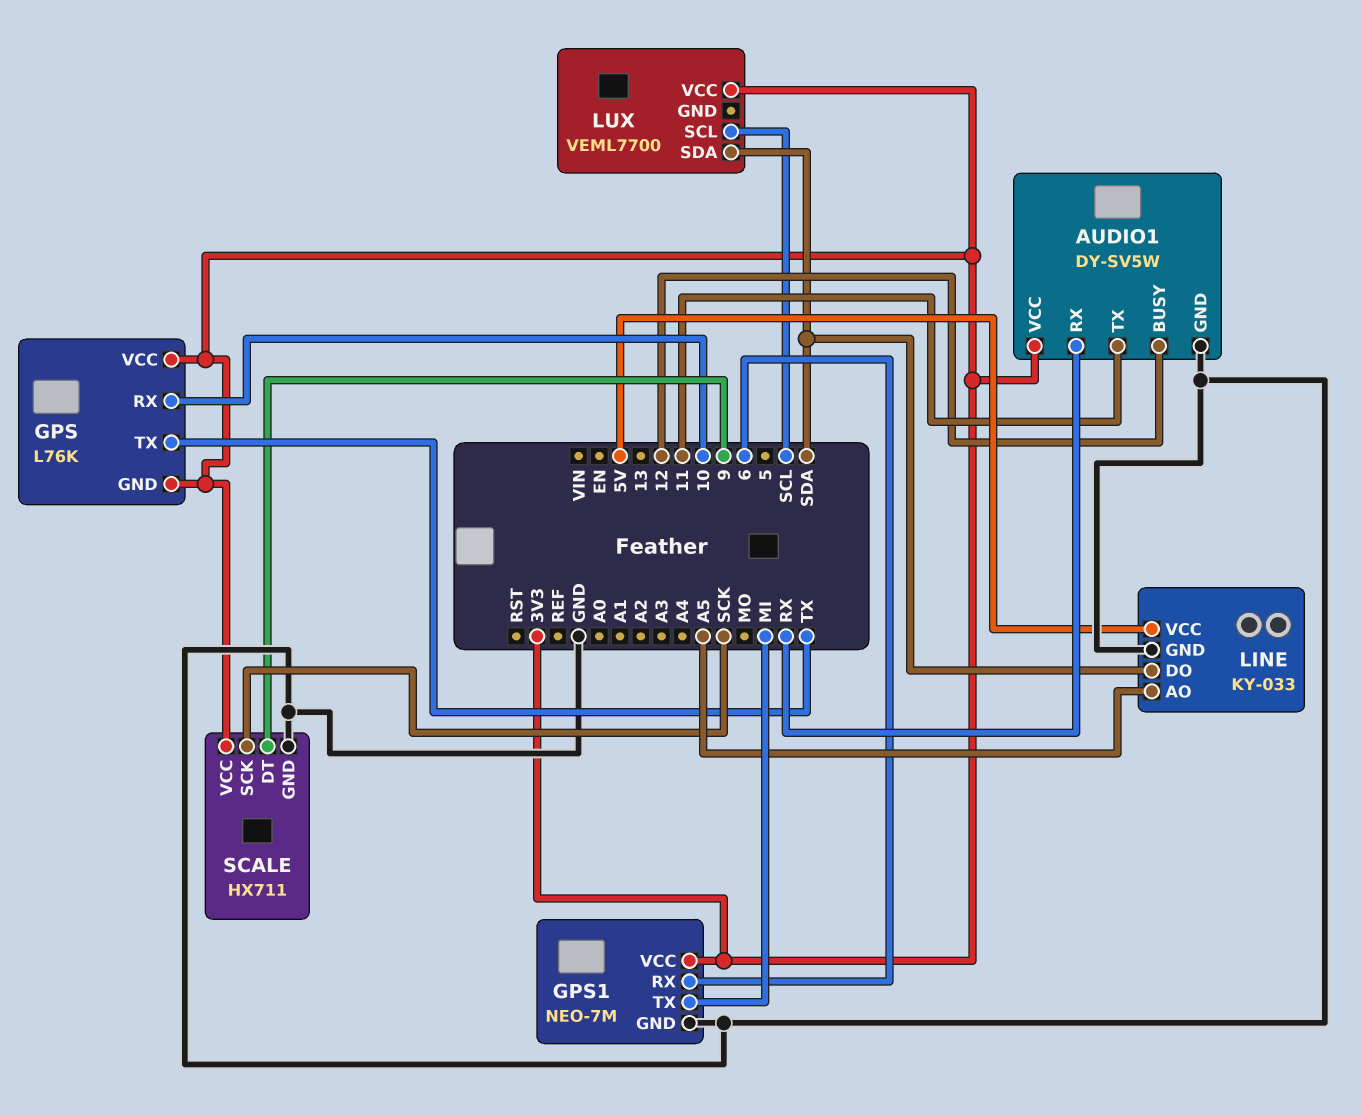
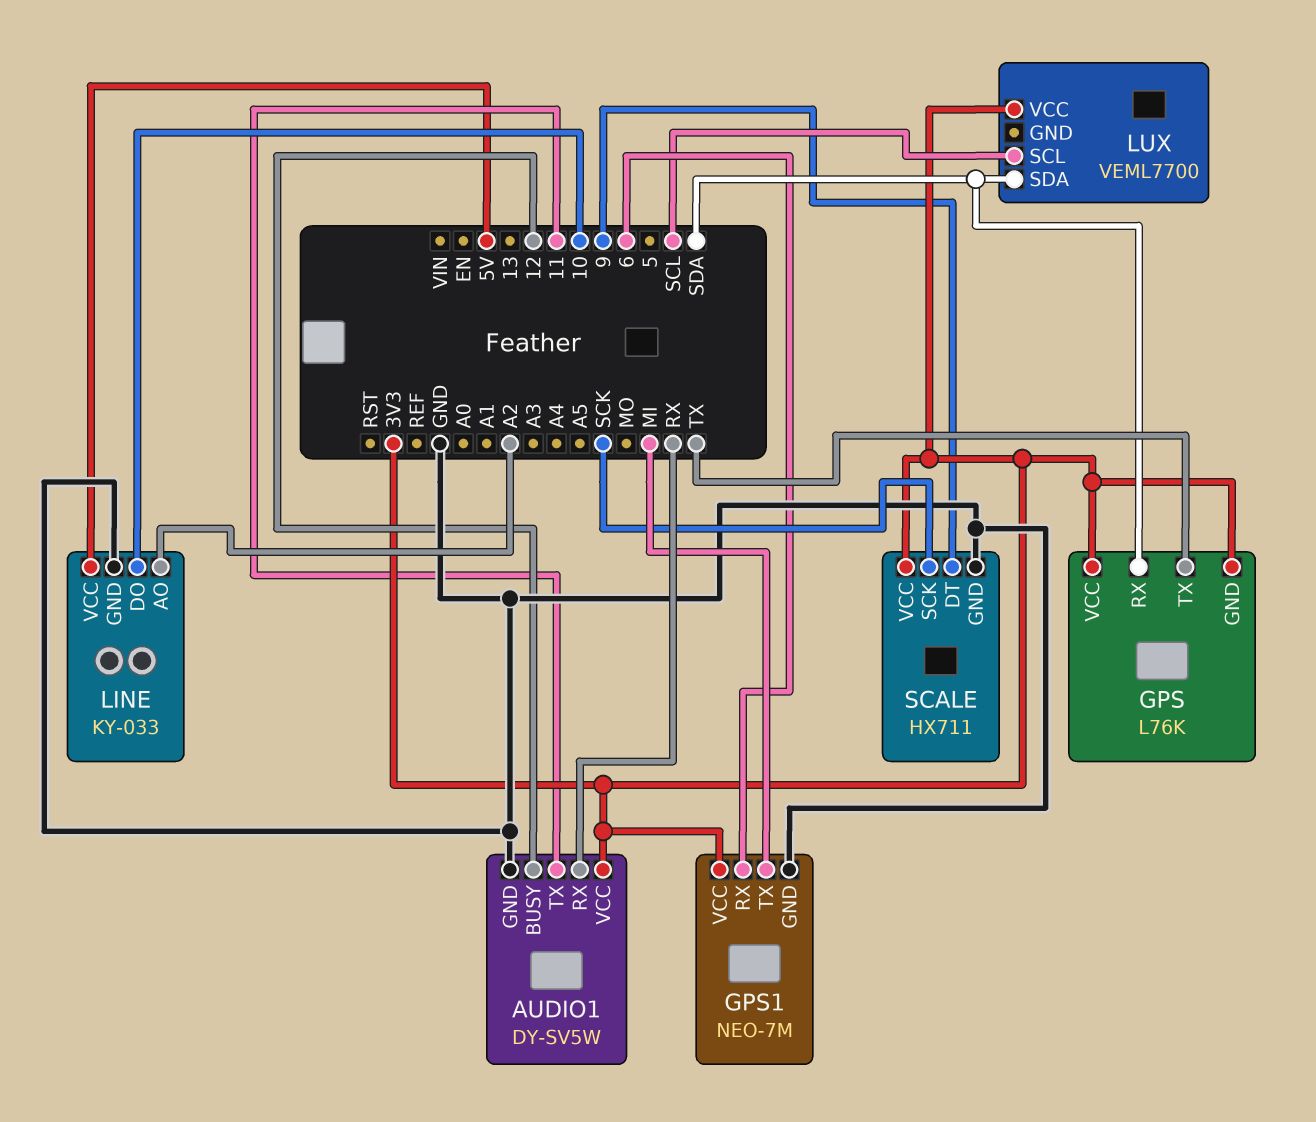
GPS pin RX: 10 -> SDA
LINE pin AO: A5 -> A2
LINE pin DO: SDA -> 10

